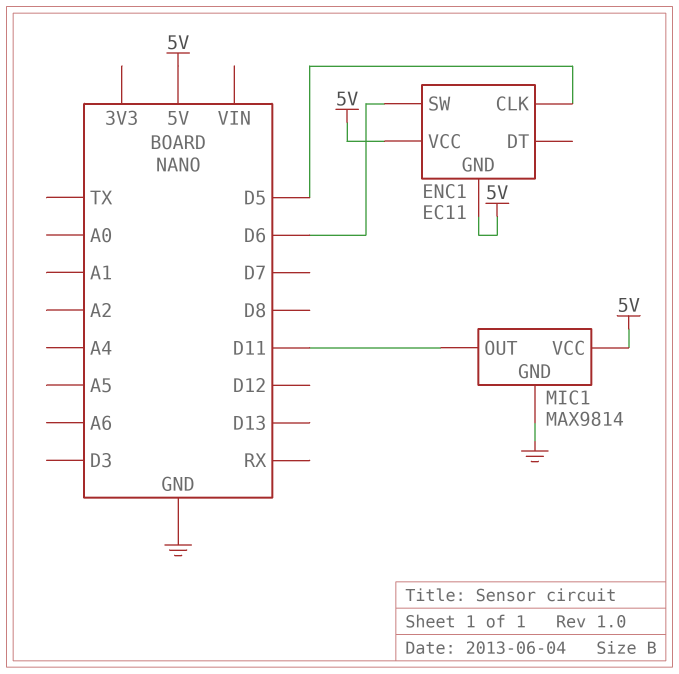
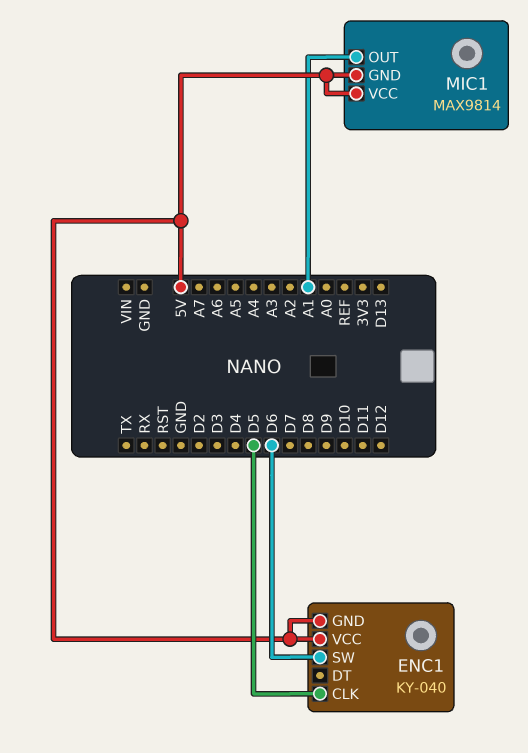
ENC1: EC11 -> KY-040
MIC1 pin GND: GND -> 5V
MIC1 pin OUT: D11 -> A1

